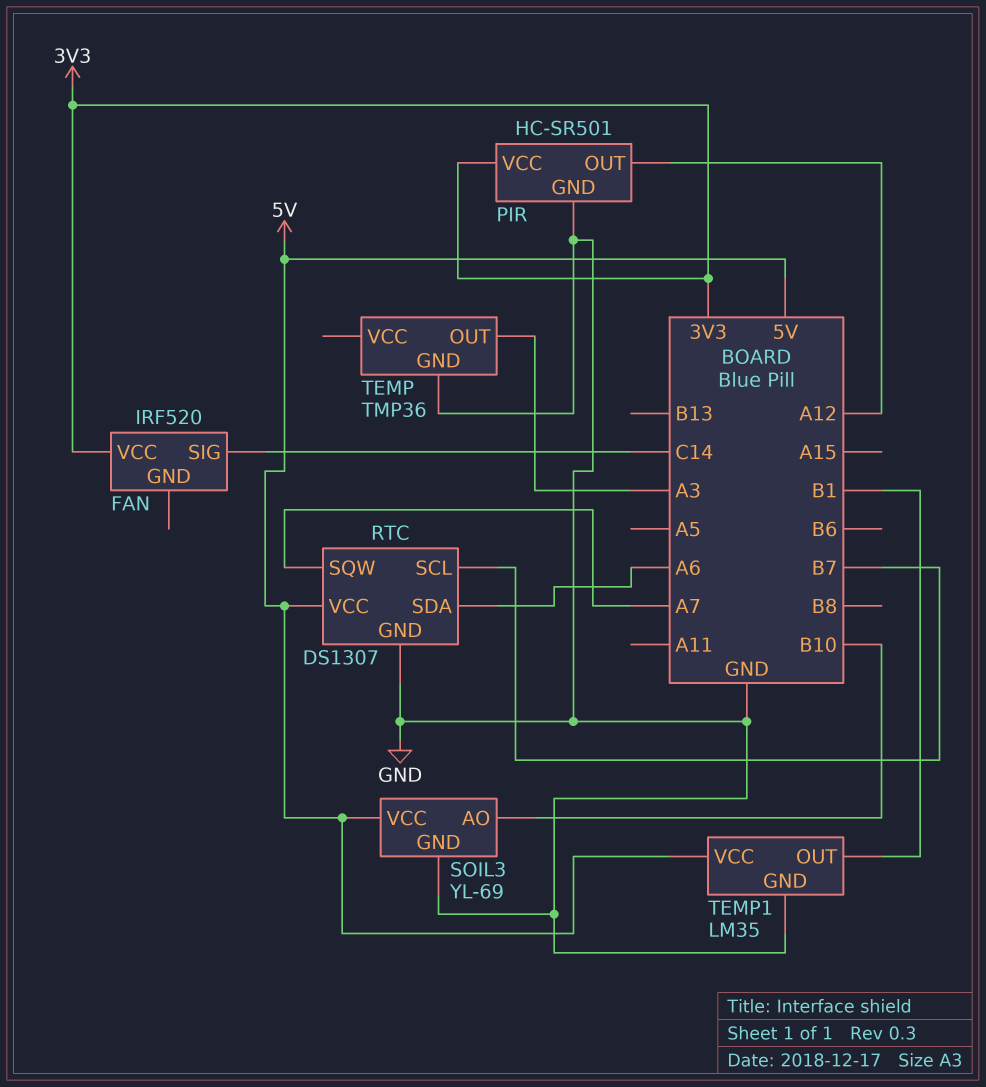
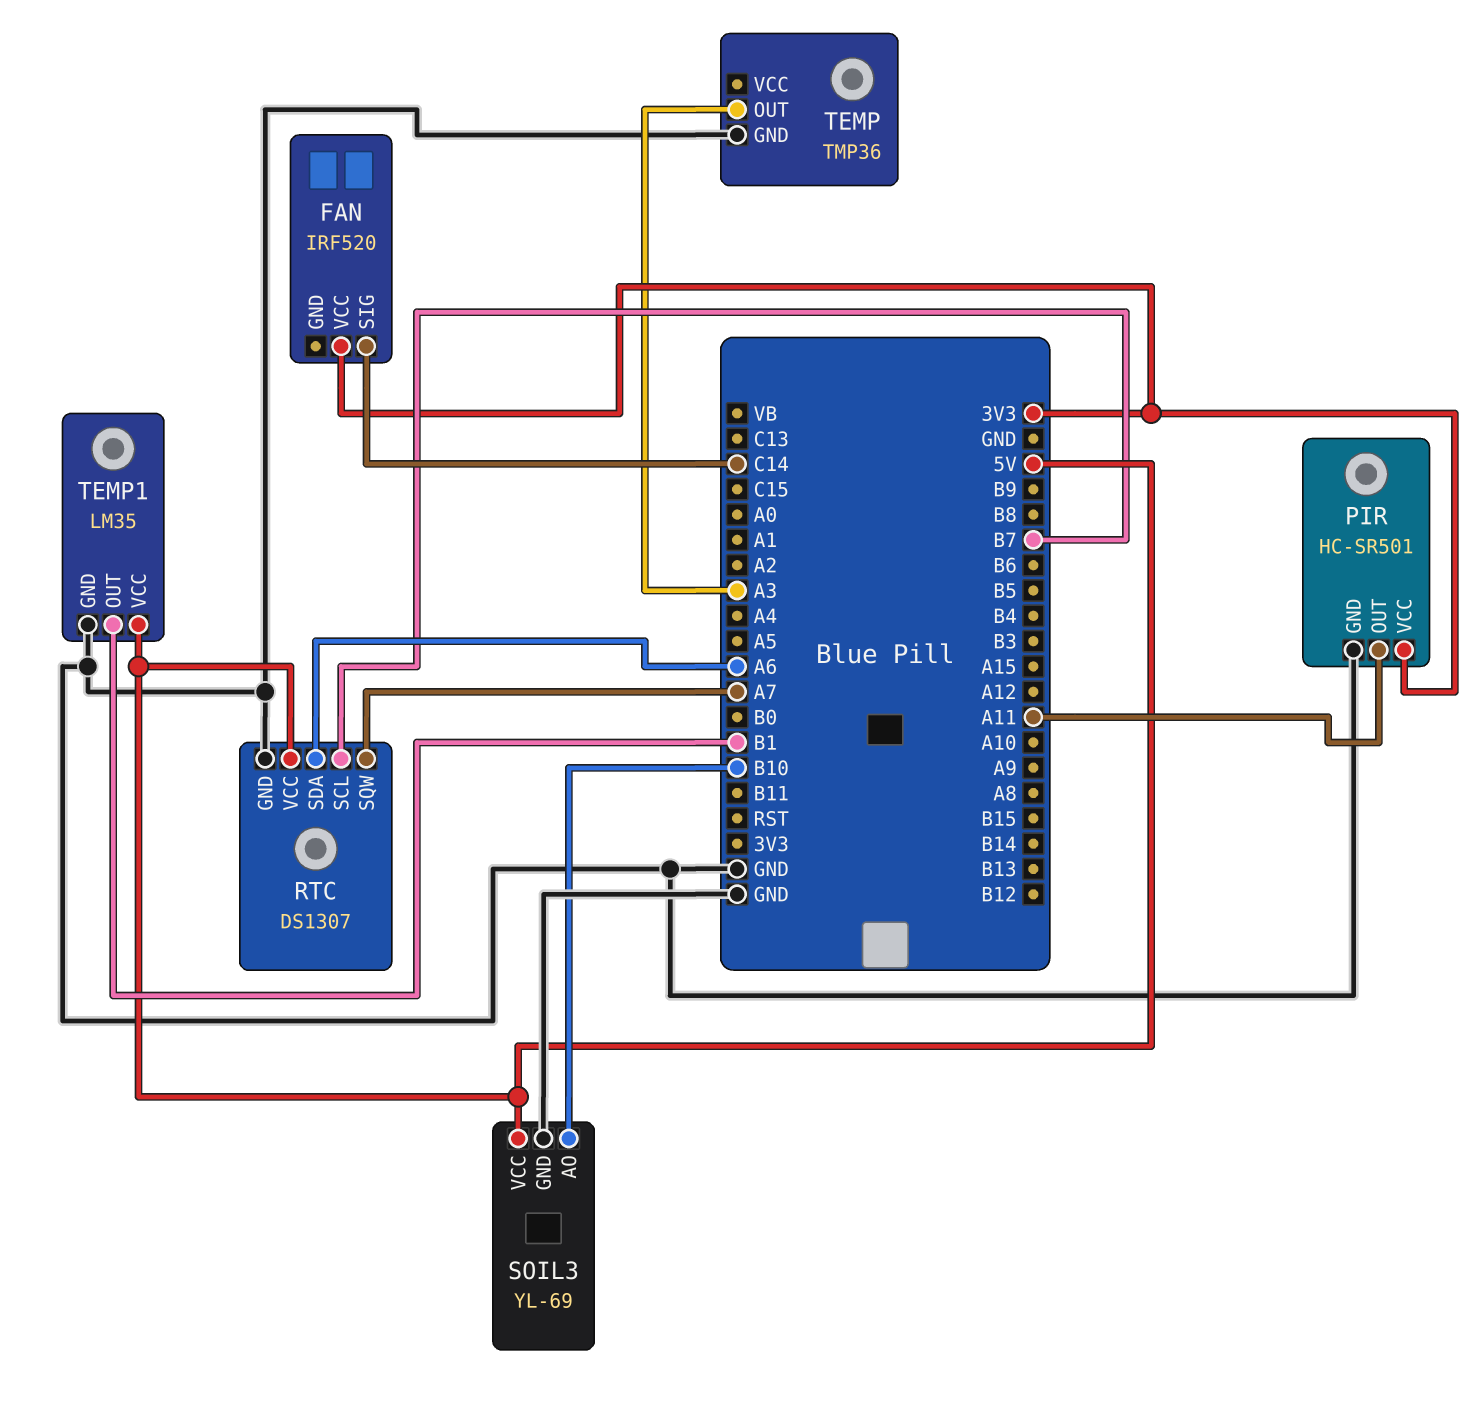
PIR pin OUT: A12 -> A11

